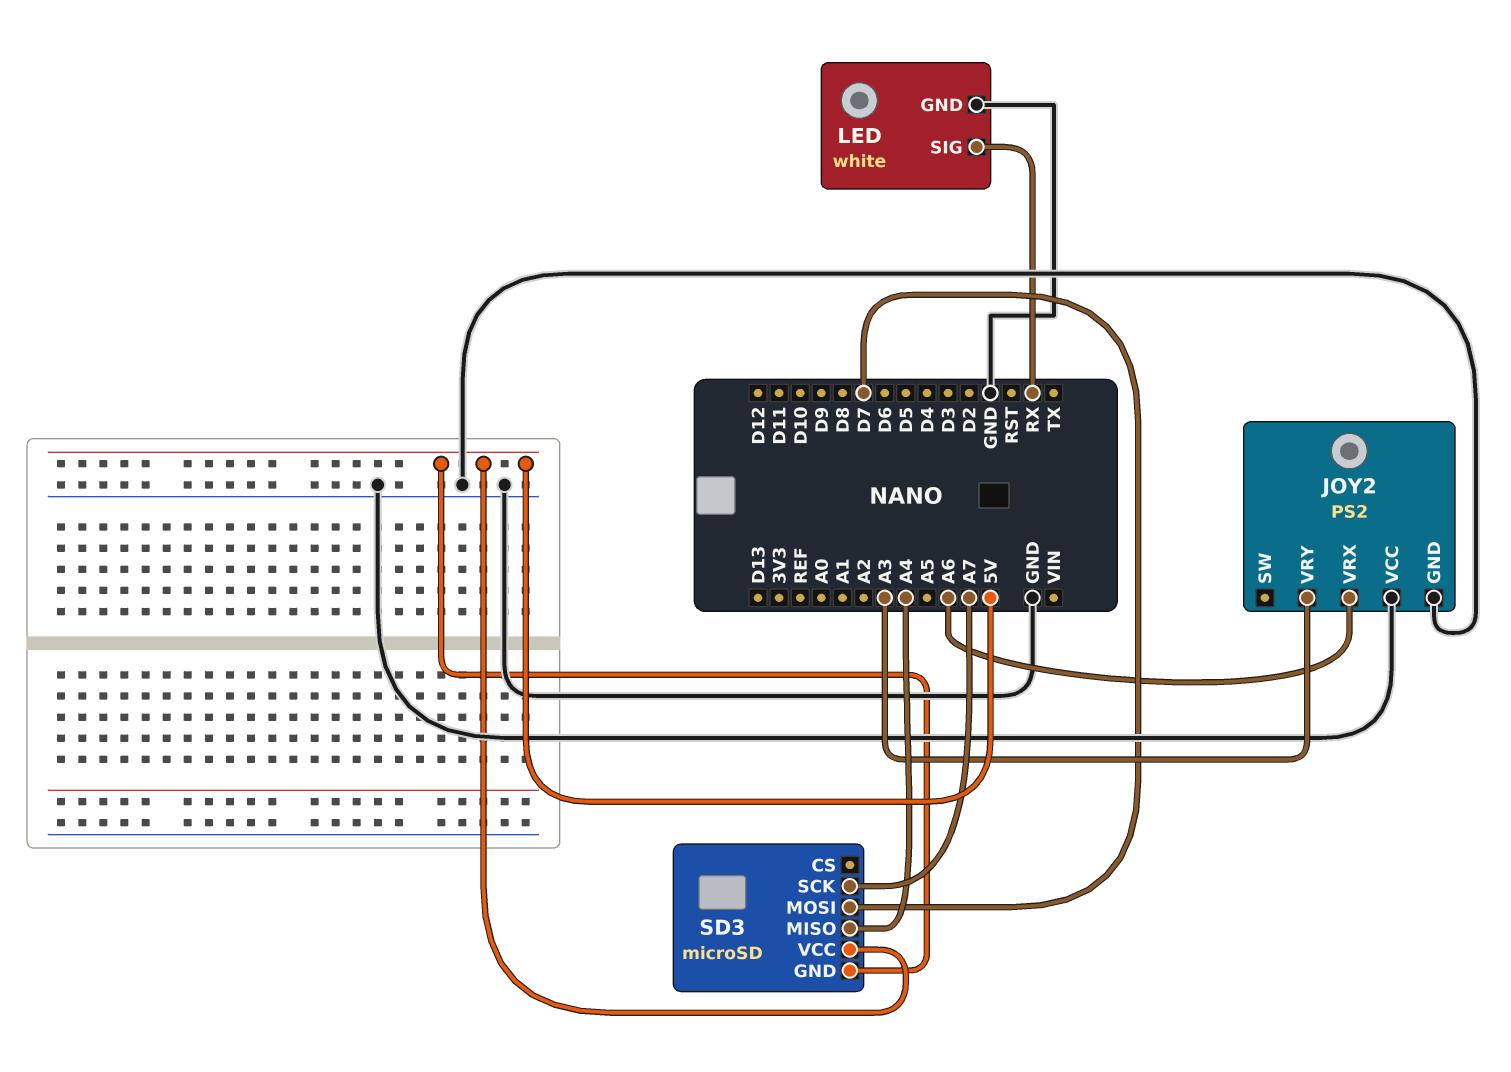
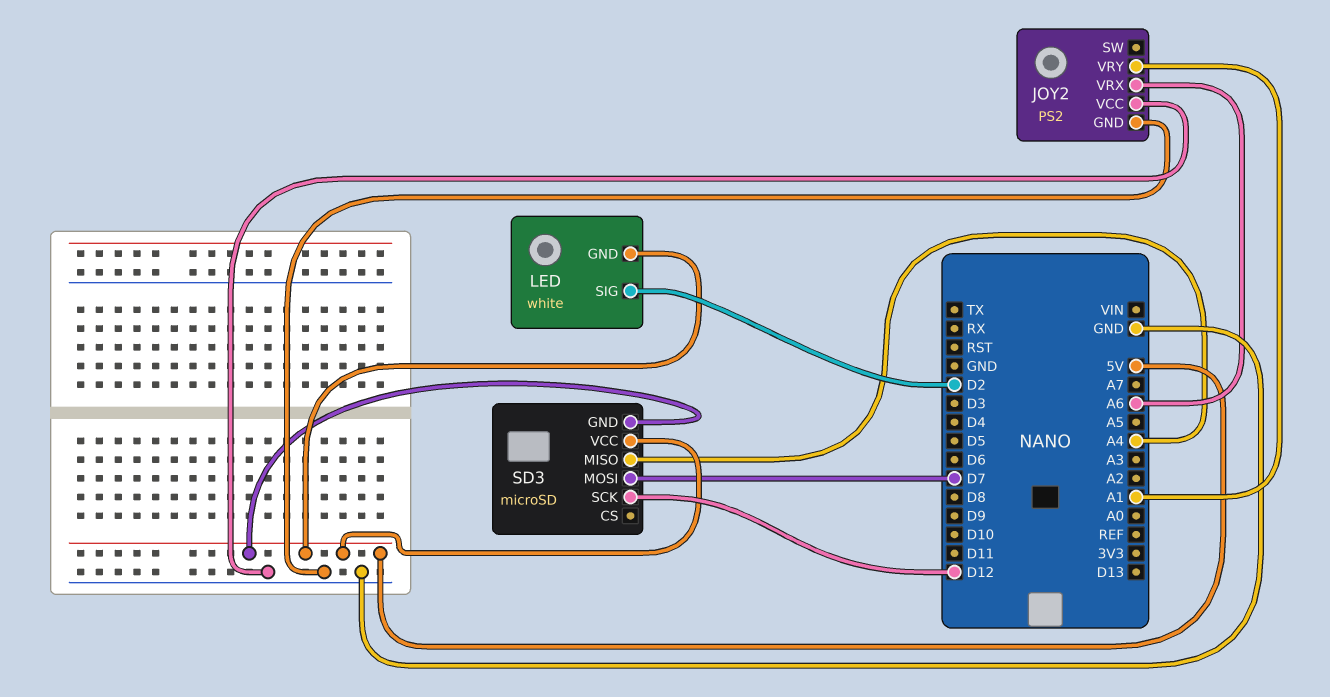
JOY2 pin VRY: A3 -> A1
LED pin GND: GND -> 5V
LED pin SIG: RX -> D2
SD3 pin SCK: A7 -> D12

